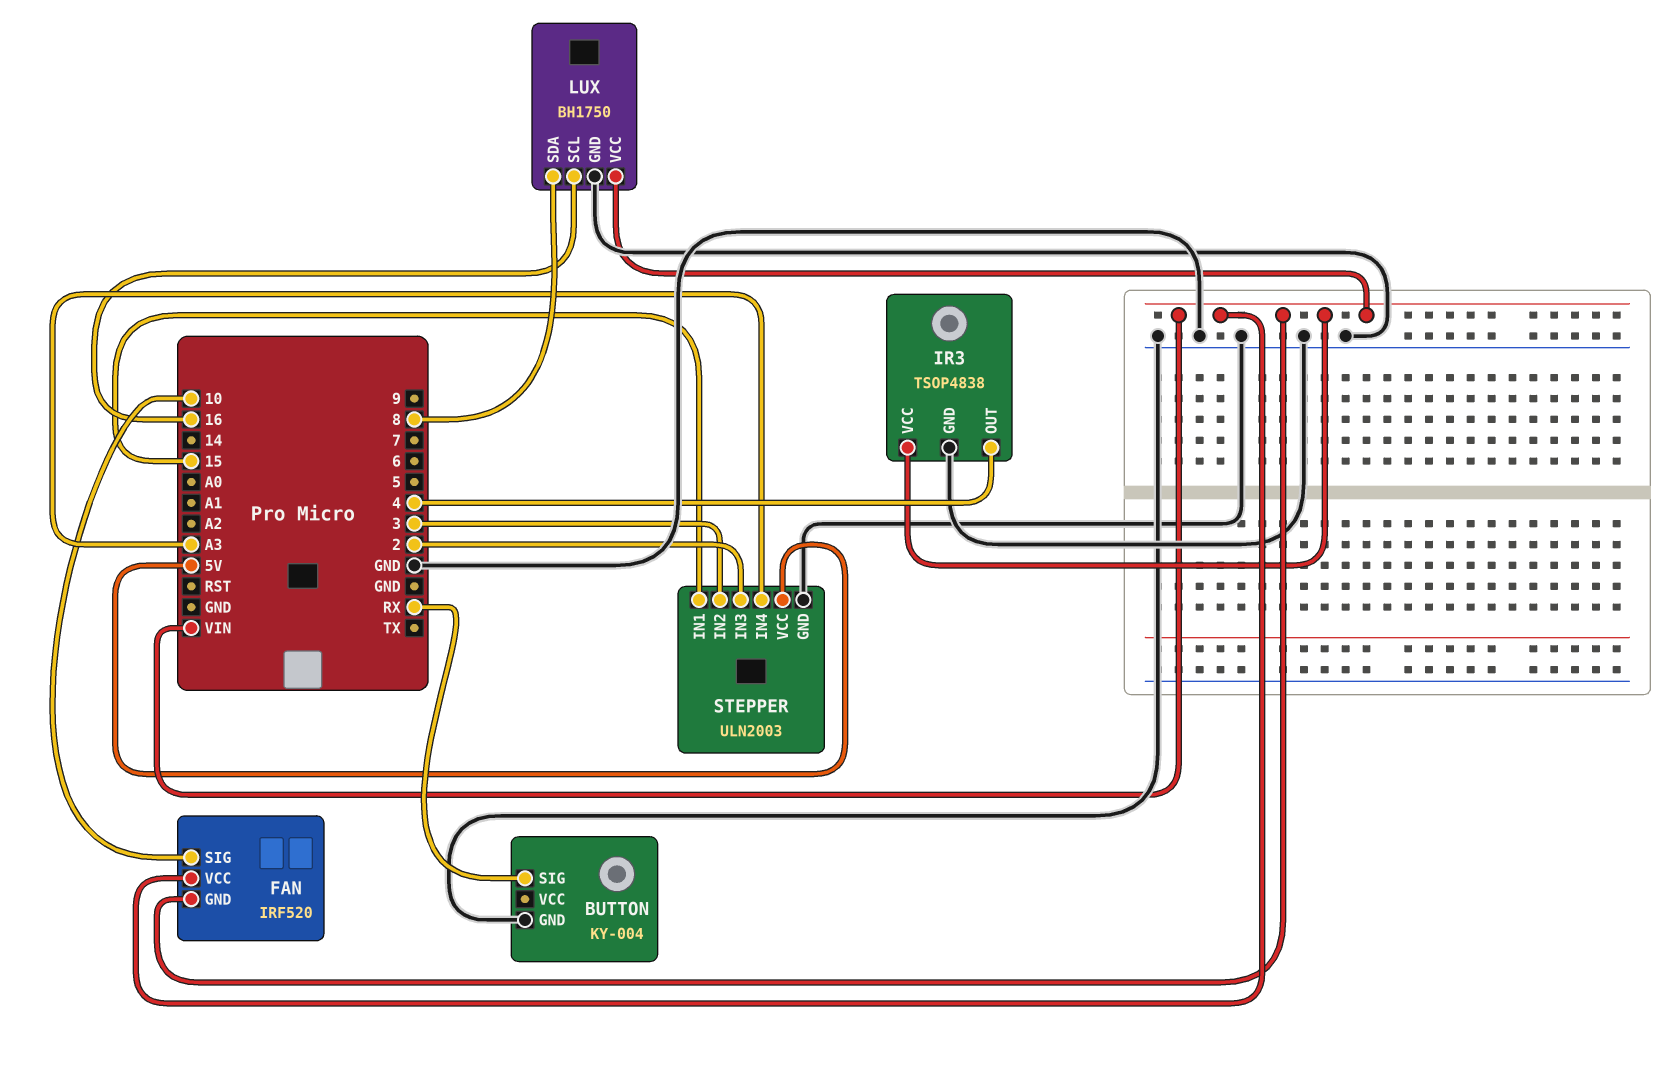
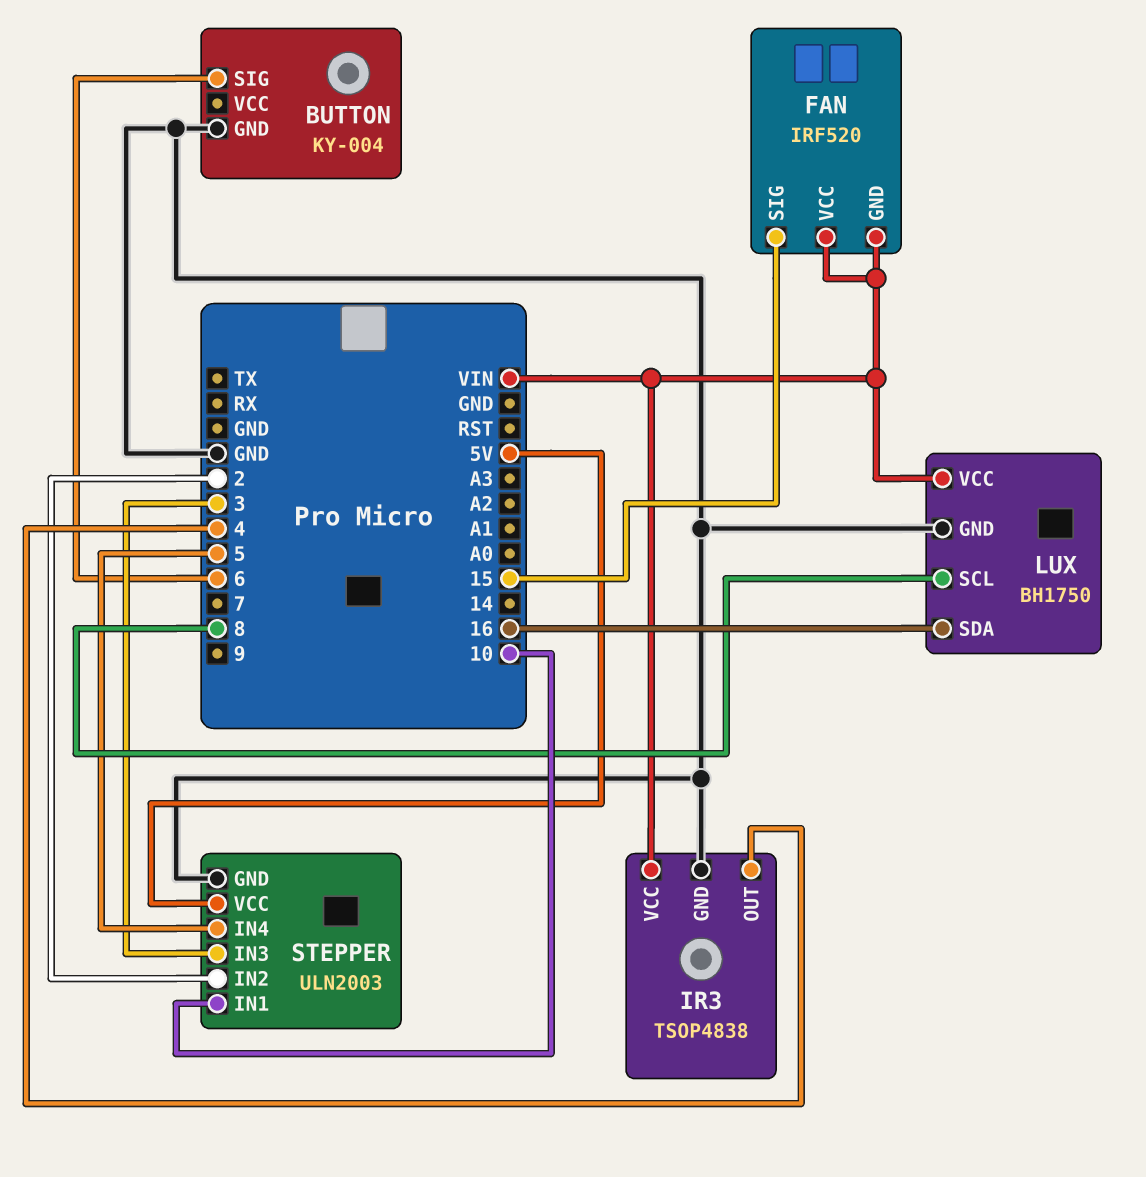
BUTTON pin SIG: RX -> 6
FAN pin SIG: 10 -> 15
LUX pin SCL: 16 -> 8
LUX pin SDA: 8 -> 16
STEPPER pin IN1: 15 -> 10
STEPPER pin IN2: 3 -> 2
STEPPER pin IN3: 2 -> 3
STEPPER pin IN4: A3 -> 5

